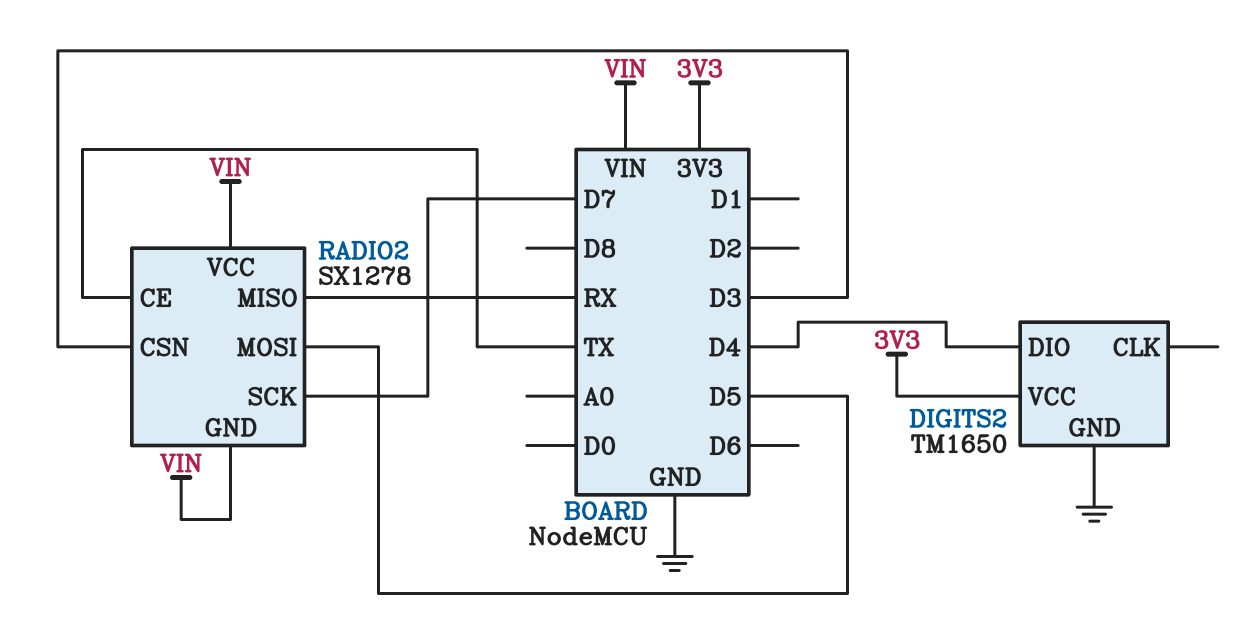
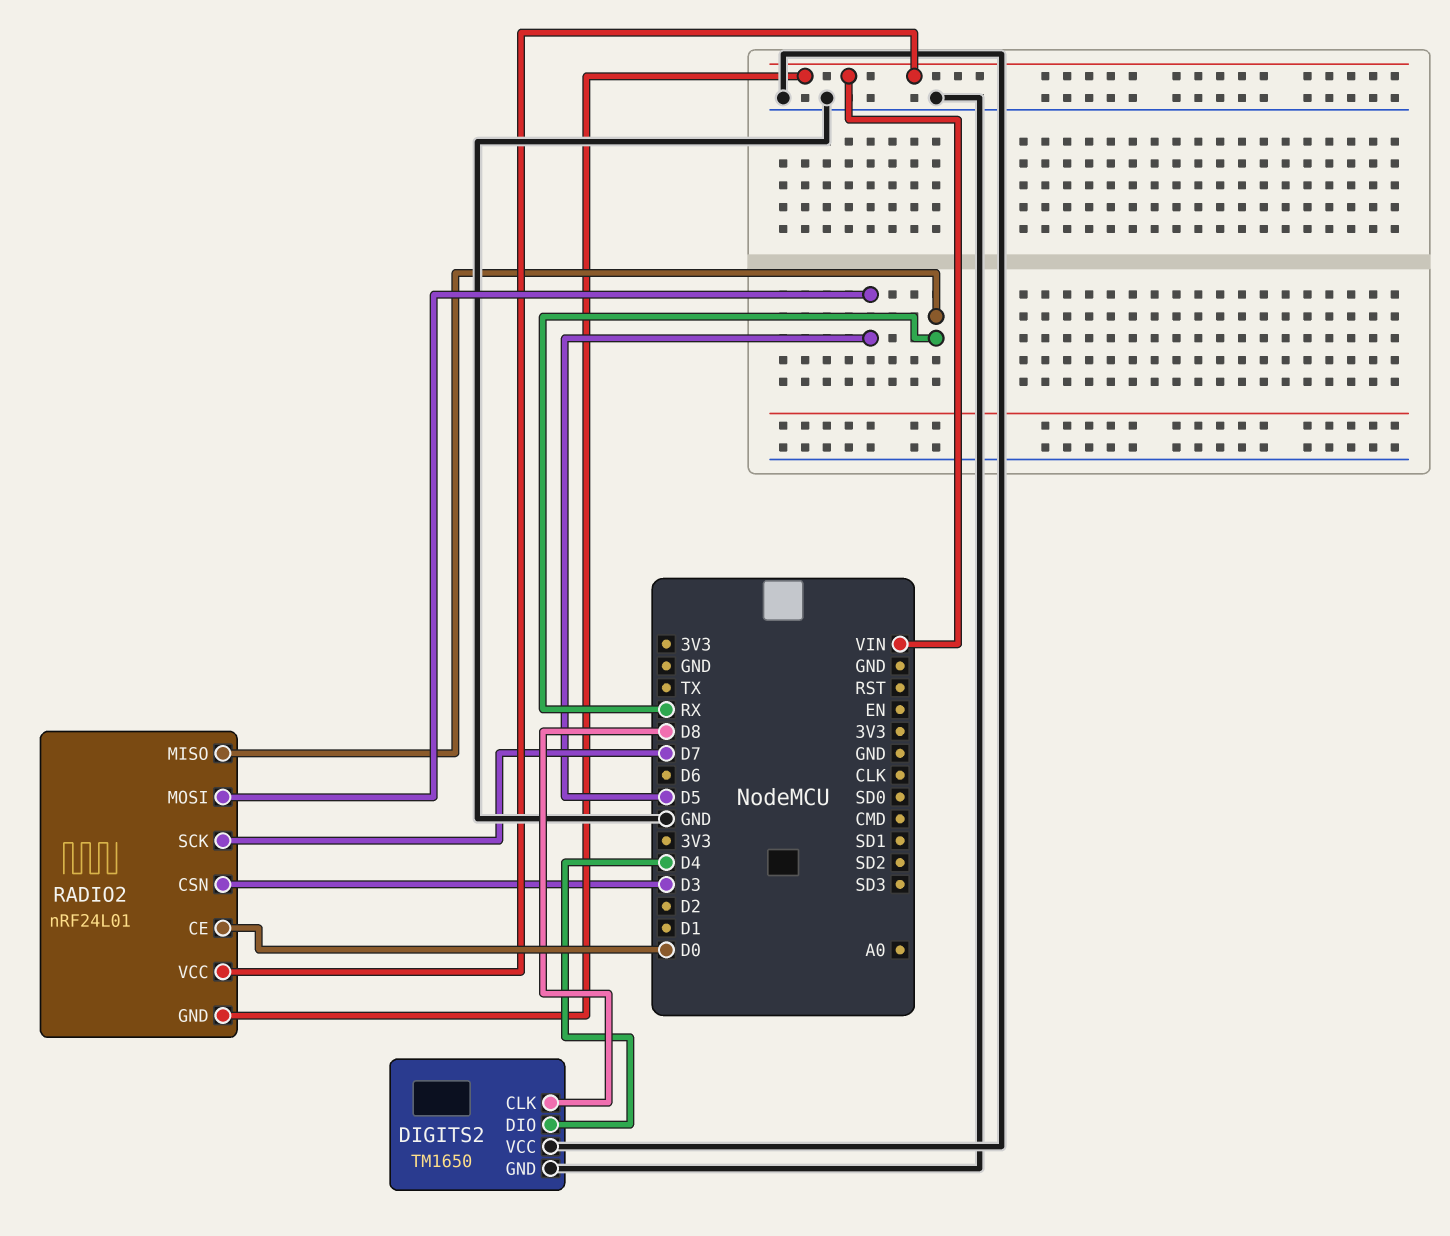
DIGITS2 pin CLK: none -> D8
DIGITS2 pin VCC: 3V3 -> GND
RADIO2: SX1278 -> nRF24L01
RADIO2 pin CE: TX -> D0

